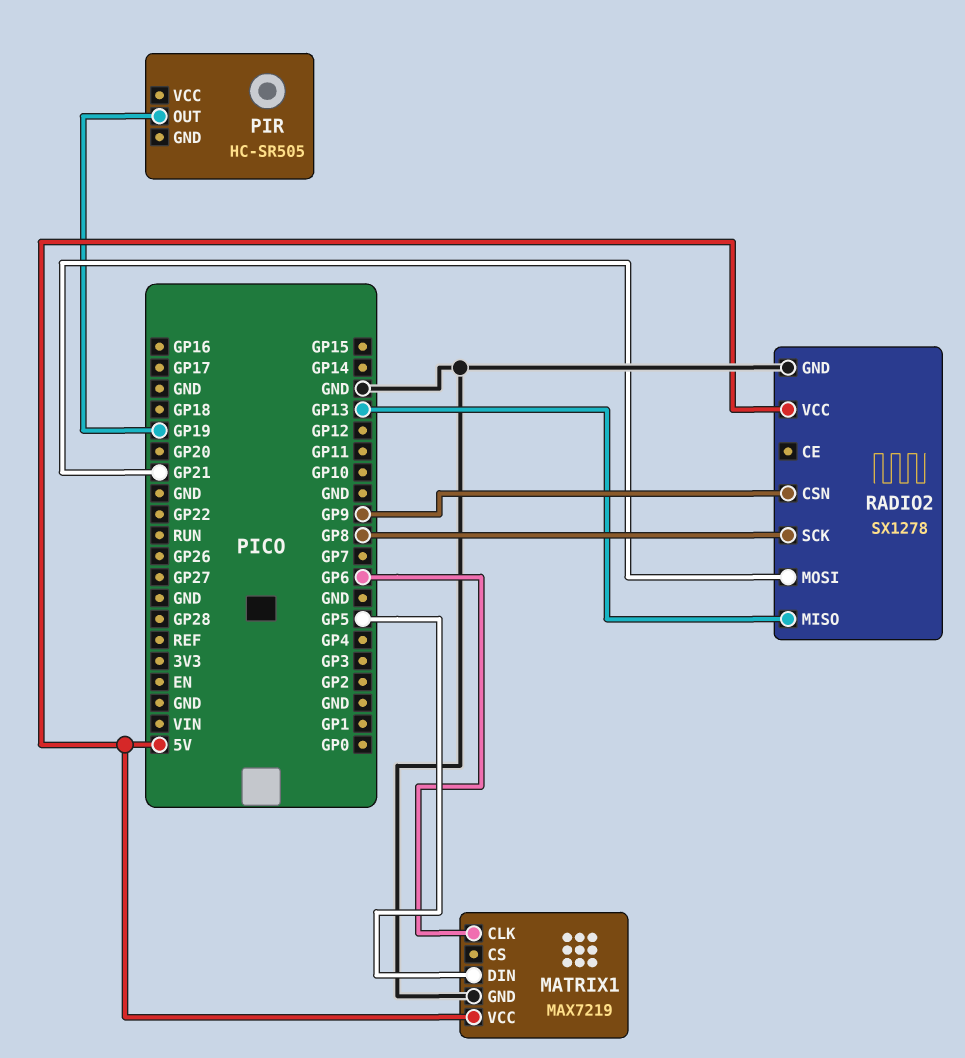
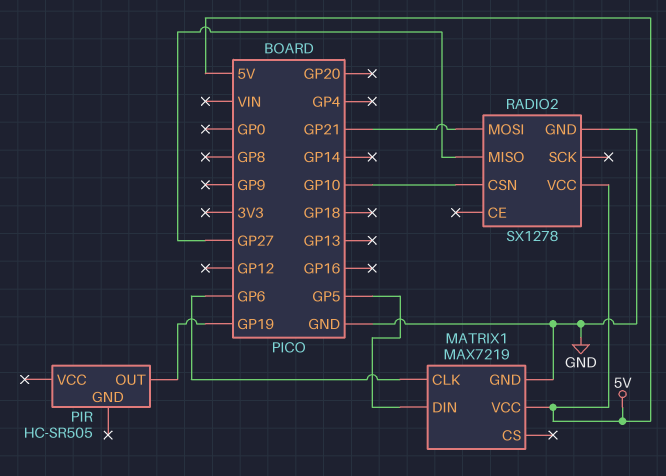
RADIO2 pin CSN: GP9 -> GP10
RADIO2 pin MISO: GP13 -> GP27
RADIO2 pin SCK: GP8 -> none

